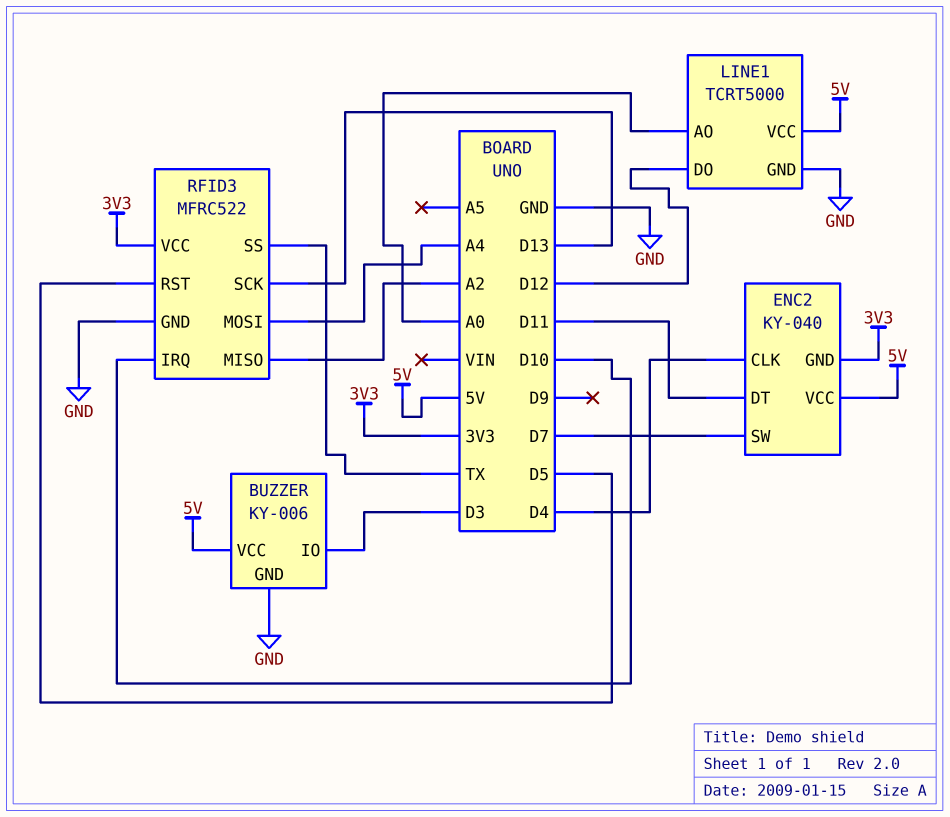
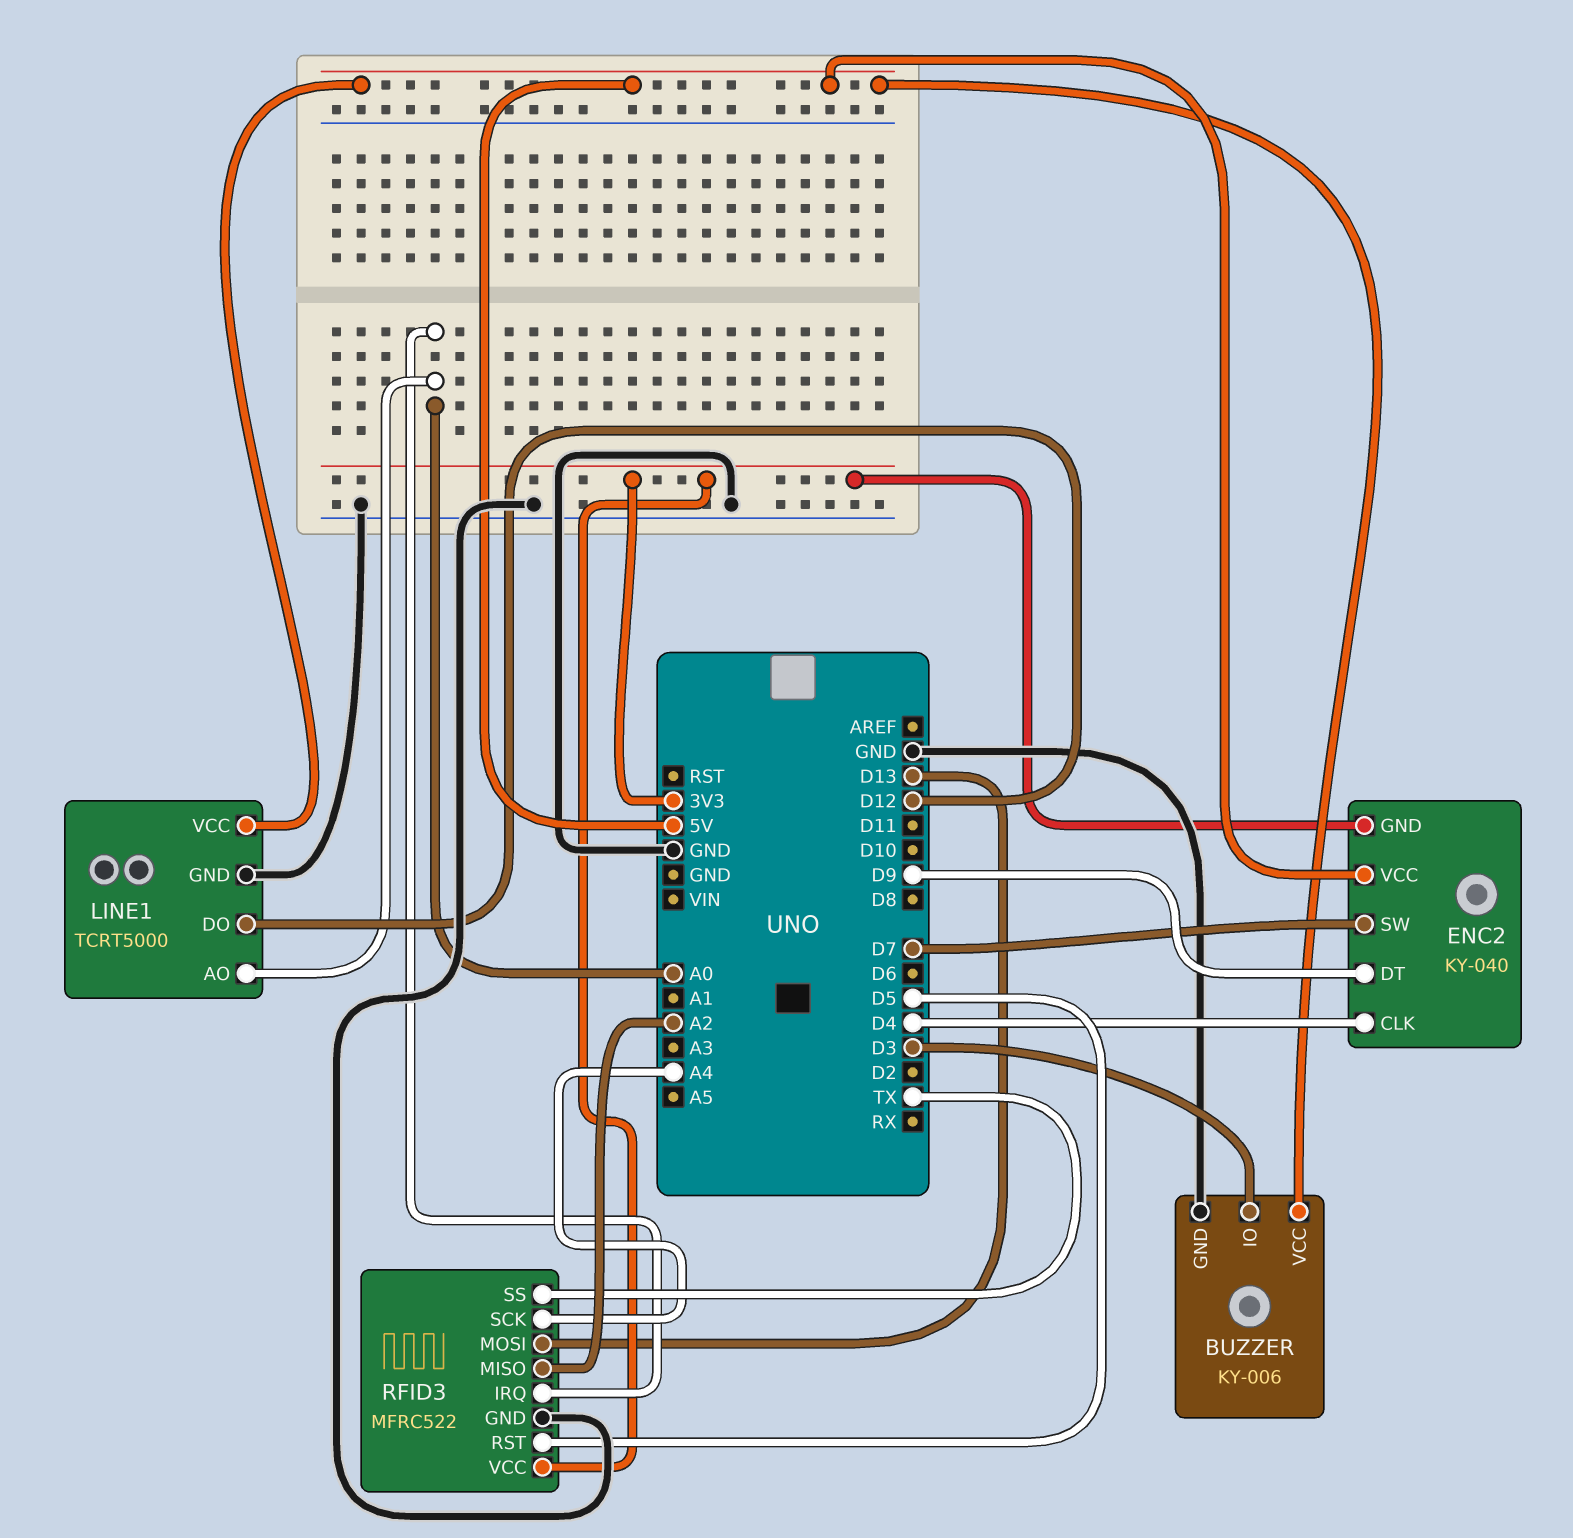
ENC2 pin DT: D11 -> D9
RFID3 pin IRQ: D10 -> A0
RFID3 pin MOSI: A4 -> D13
RFID3 pin SCK: D13 -> A4

